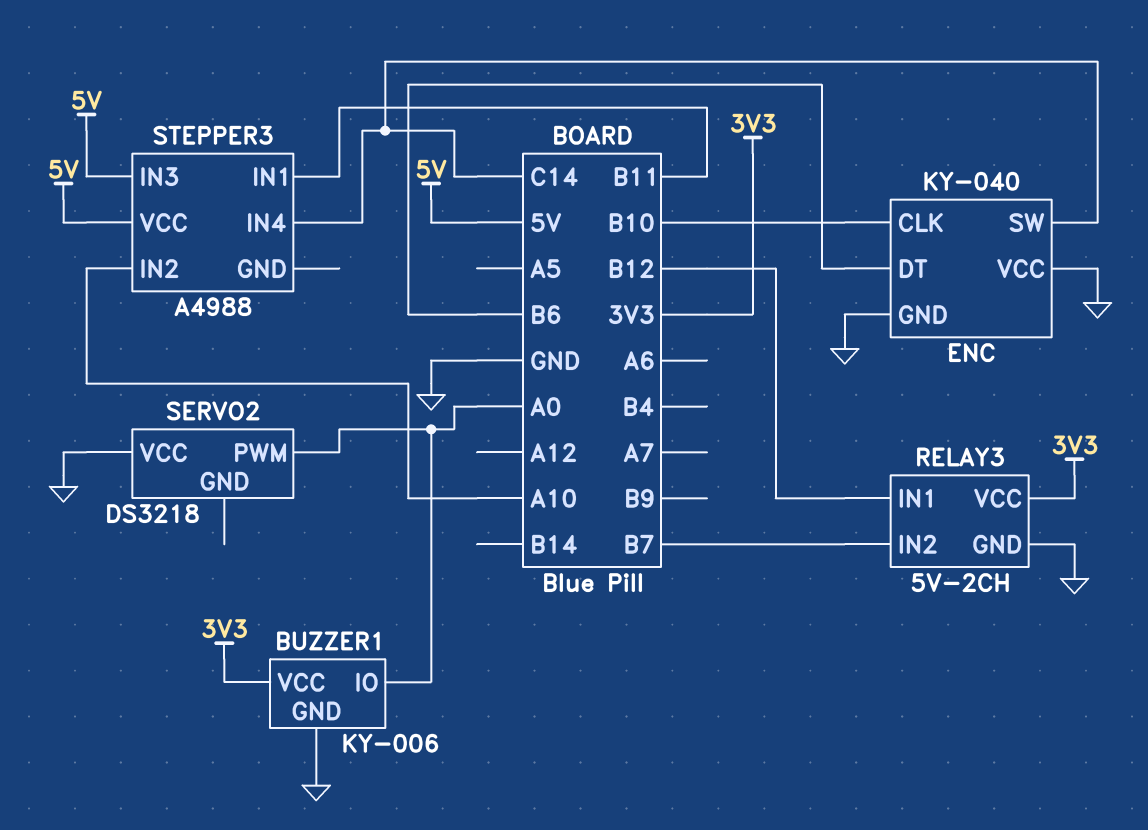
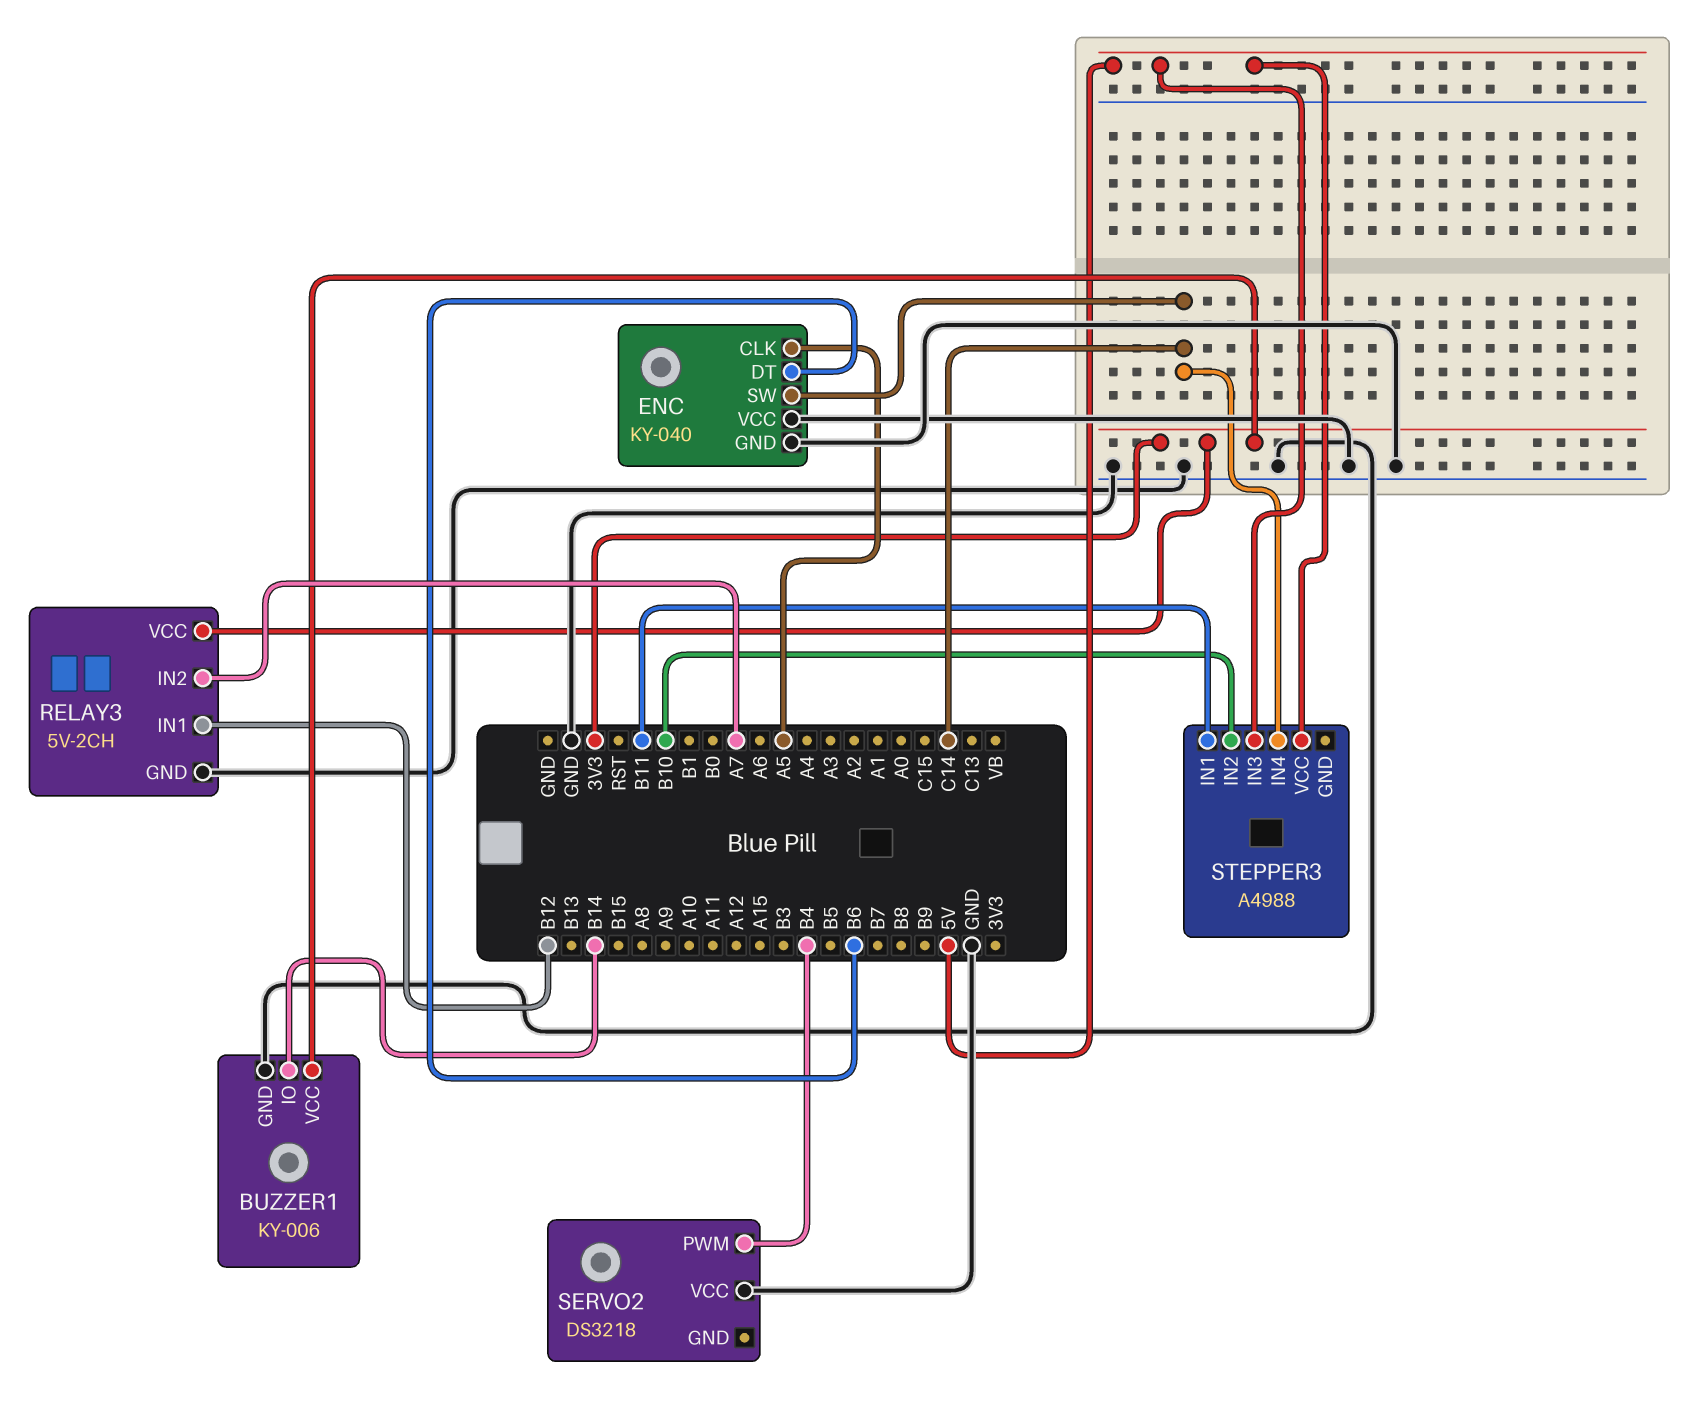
BUZZER1 pin IO: A0 -> B14
ENC pin CLK: B10 -> A5
RELAY3 pin IN2: B7 -> A7
SERVO2 pin PWM: A0 -> B4
STEPPER3 pin IN2: A10 -> B10

